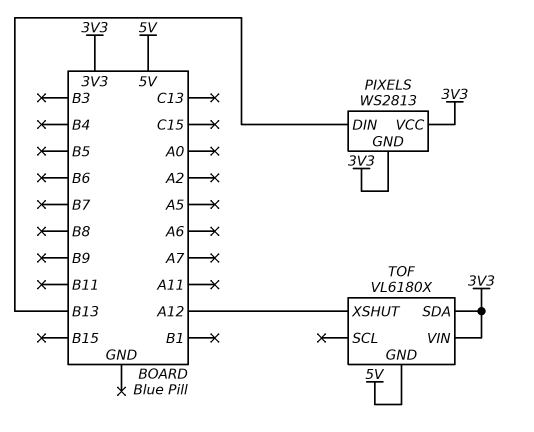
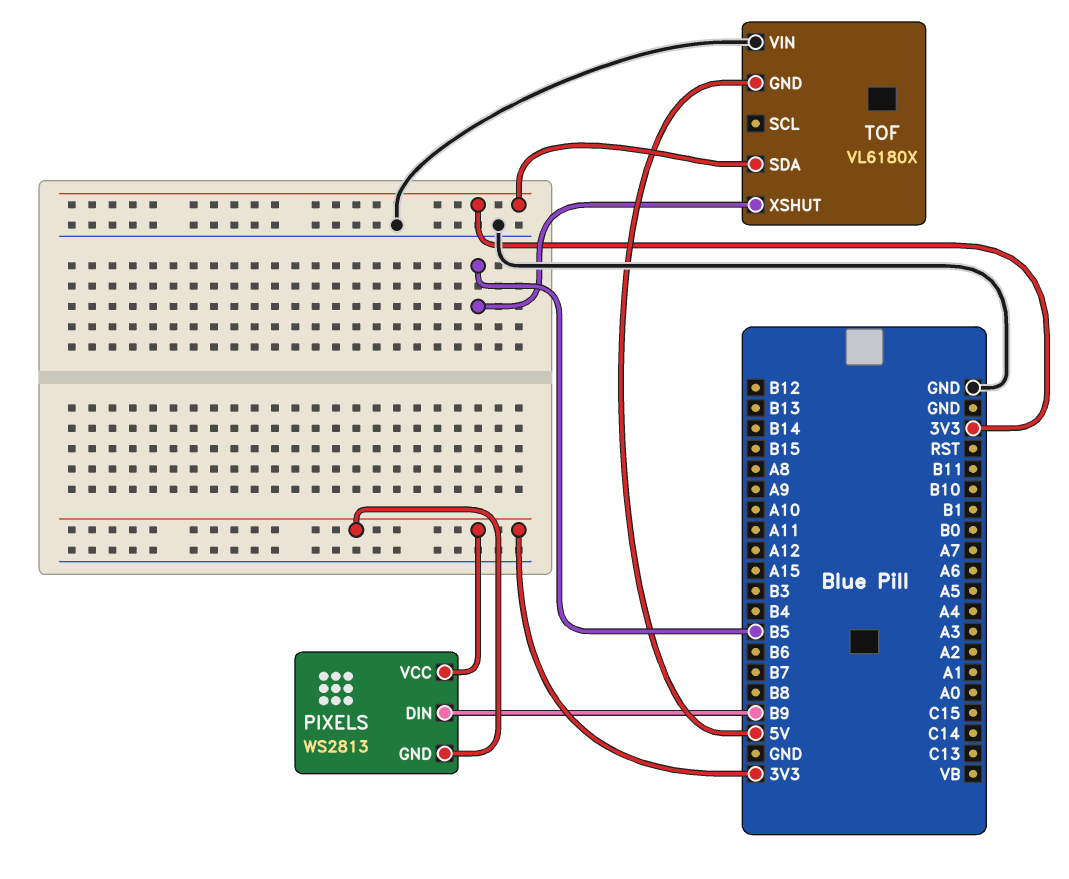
PIXELS pin DIN: B13 -> B9
TOF pin VIN: 3V3 -> GND
TOF pin XSHUT: A12 -> B5

